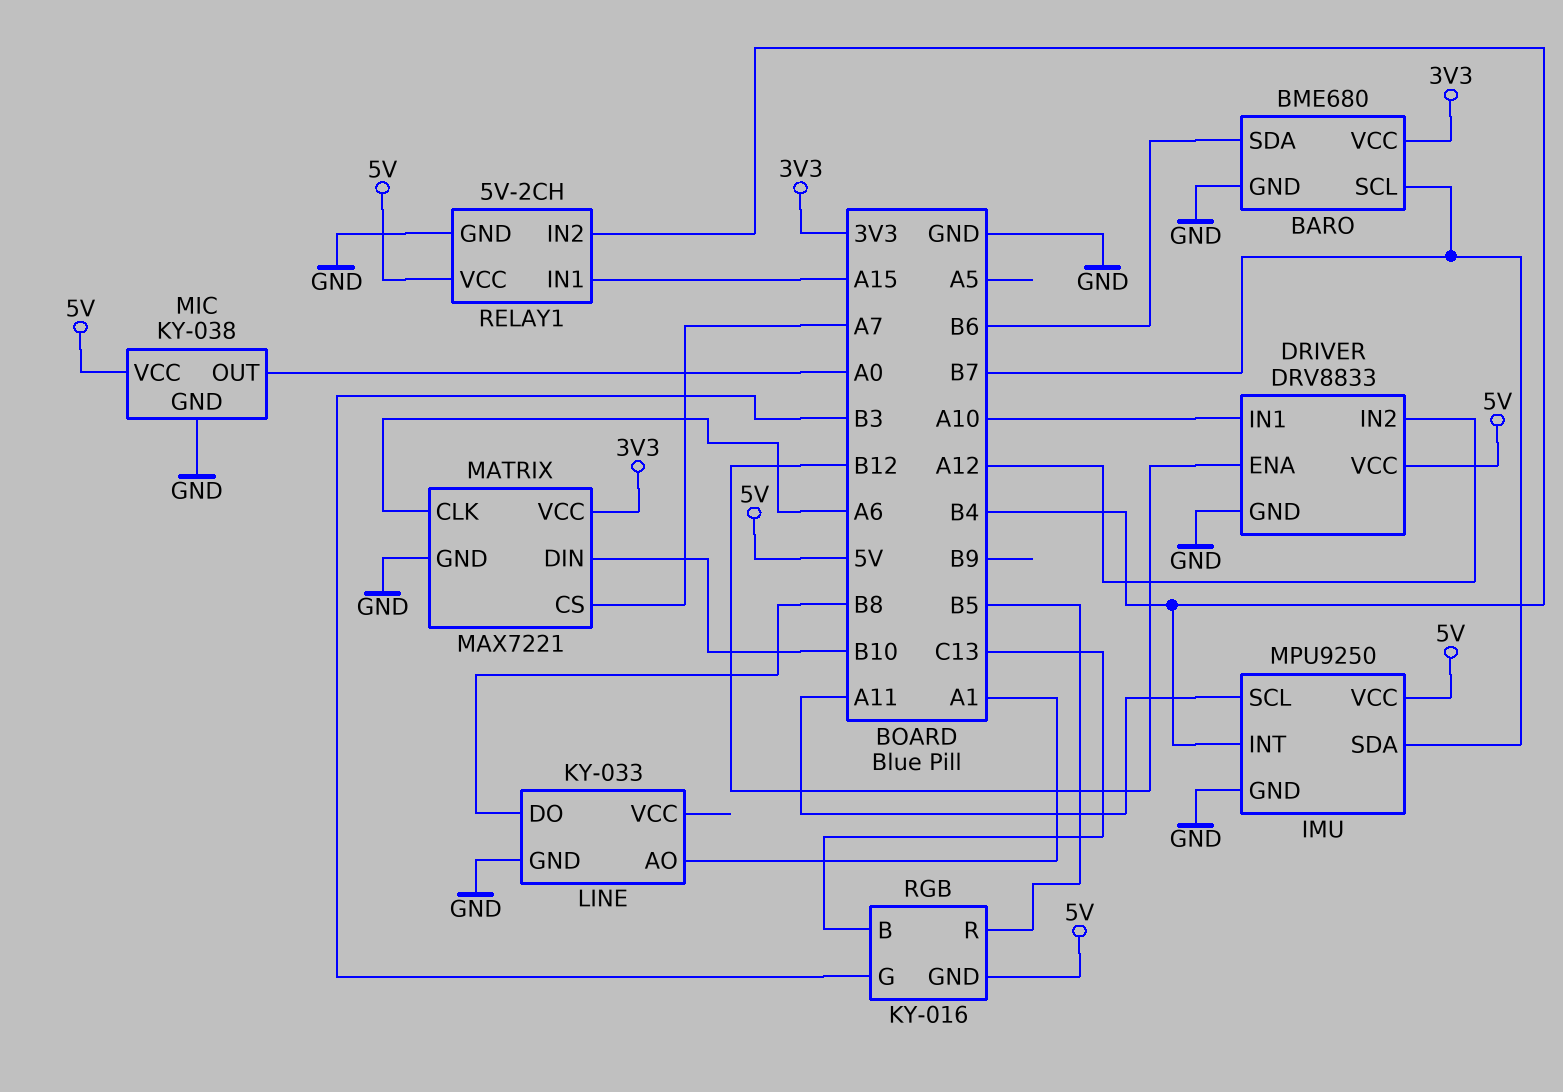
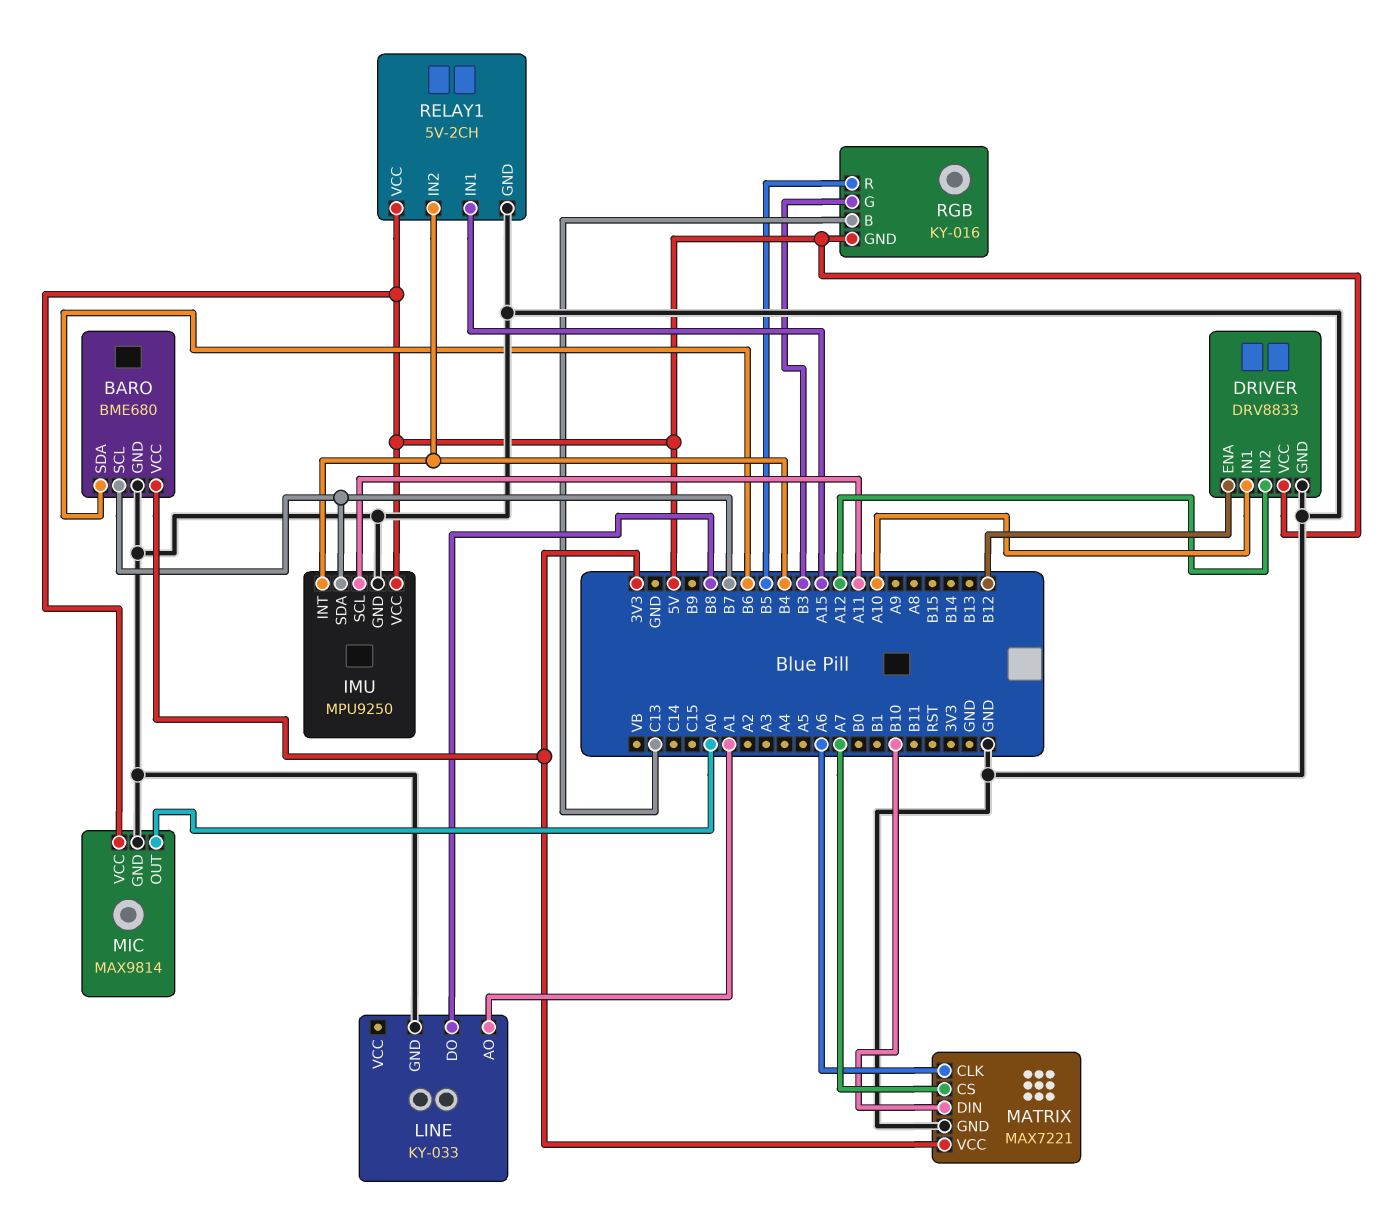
MIC: KY-038 -> MAX9814

